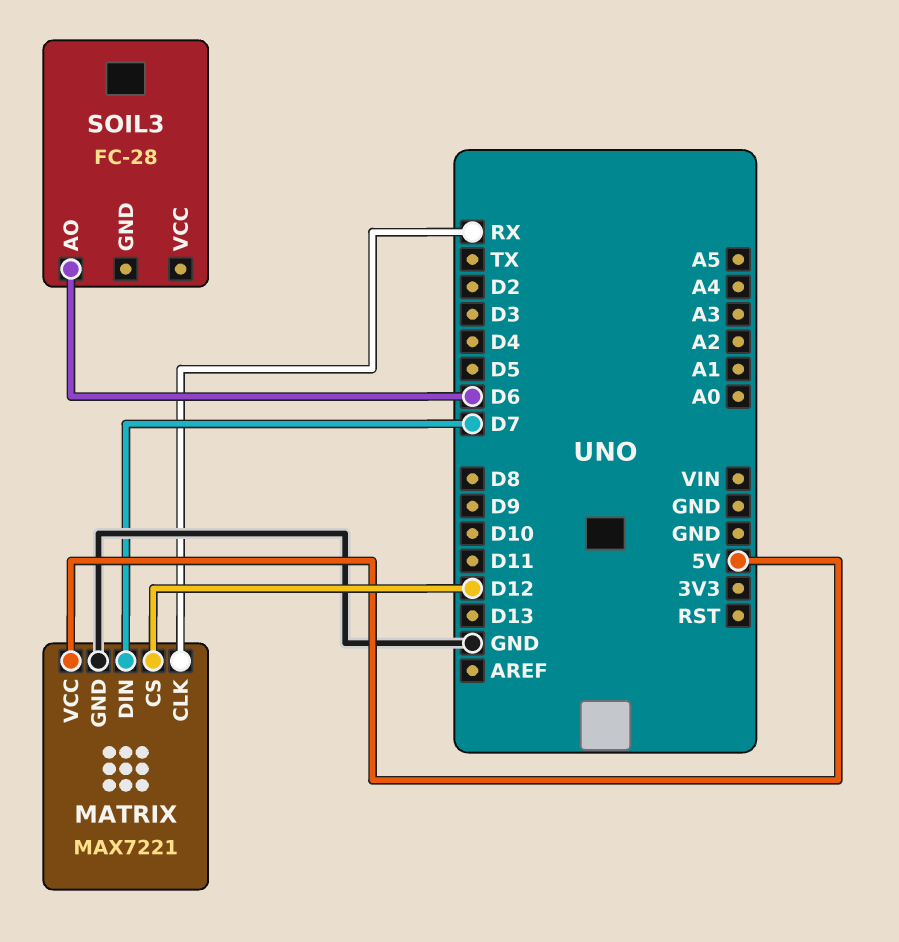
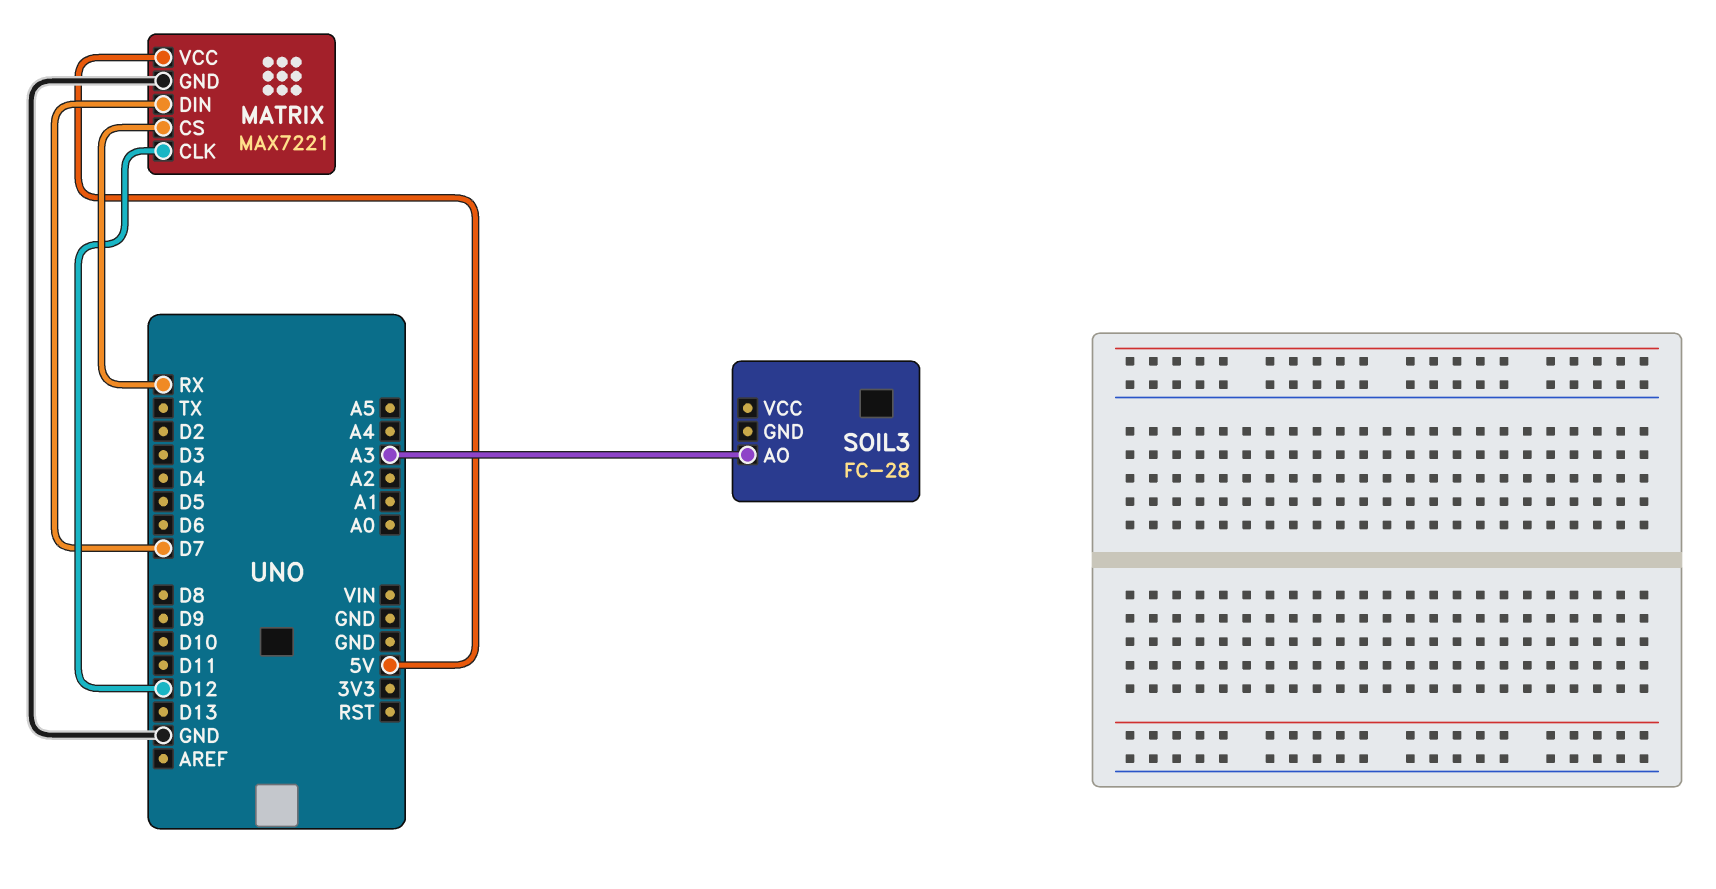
MATRIX pin CLK: RX -> D12
MATRIX pin CS: D12 -> RX
SOIL3 pin AO: D6 -> A3

